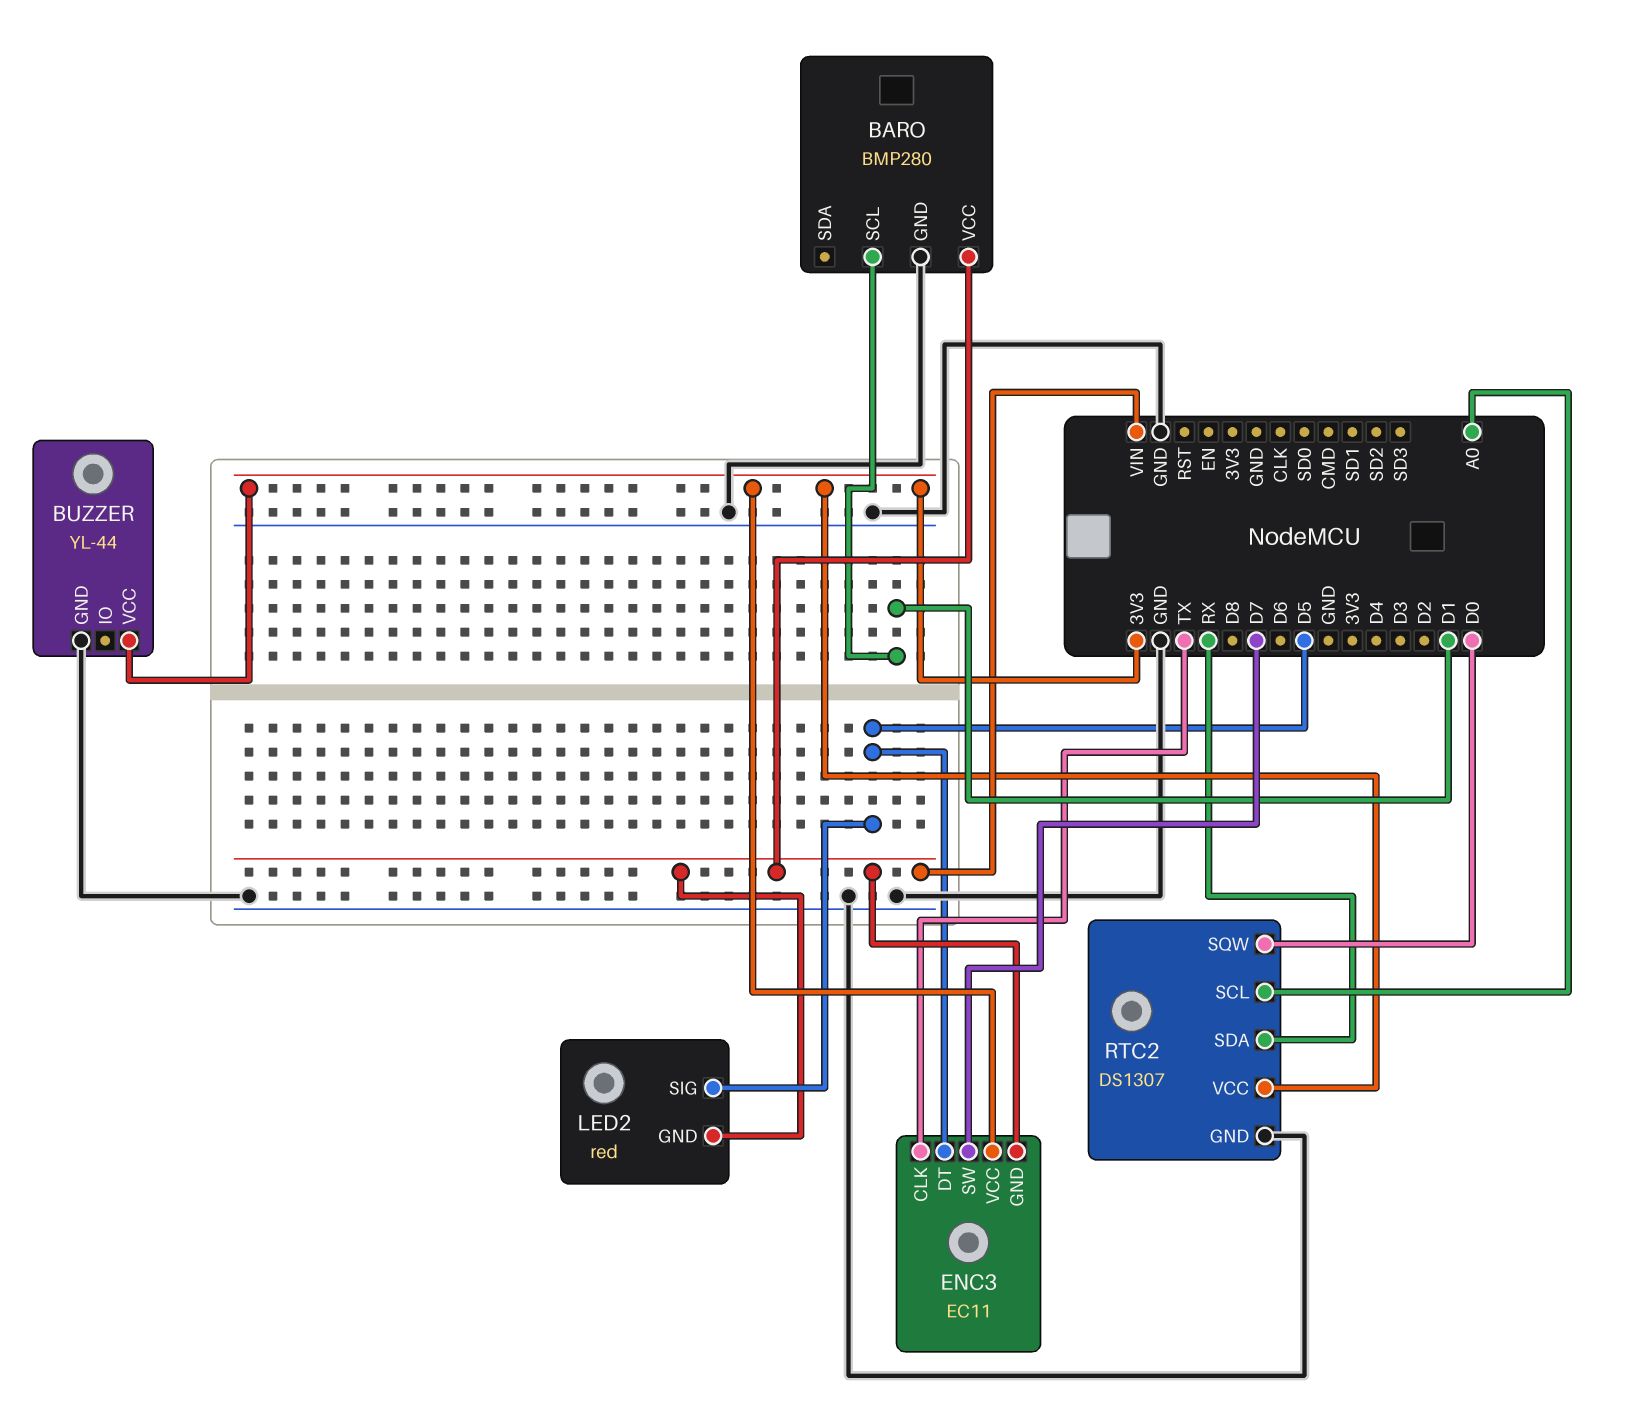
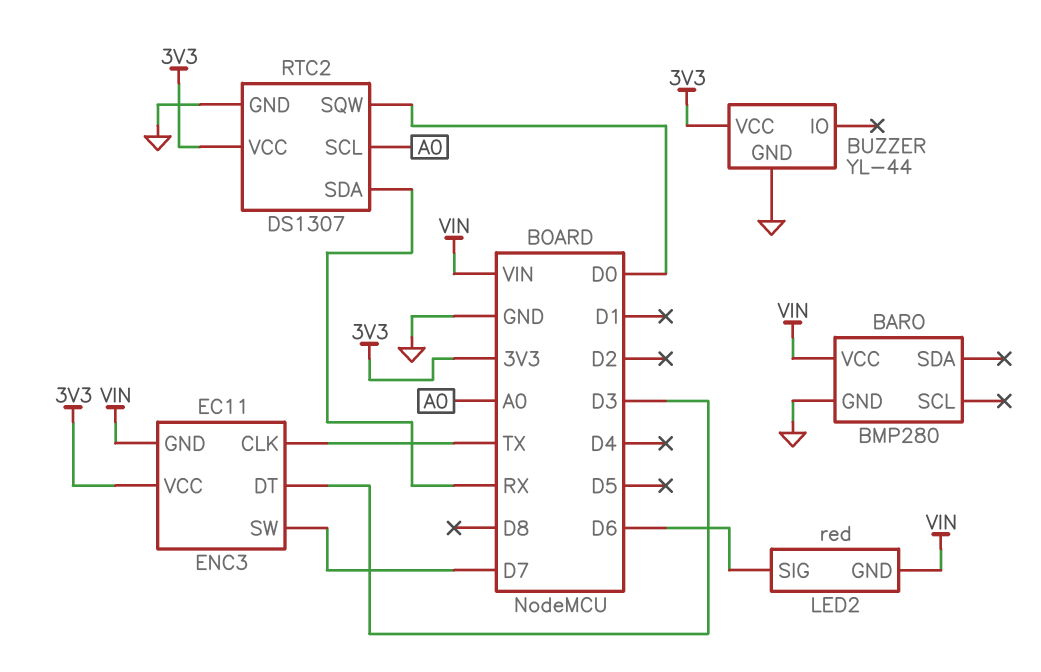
BARO pin SCL: D1 -> none
ENC3 pin DT: D5 -> D3
LED2 pin SIG: D5 -> D6

